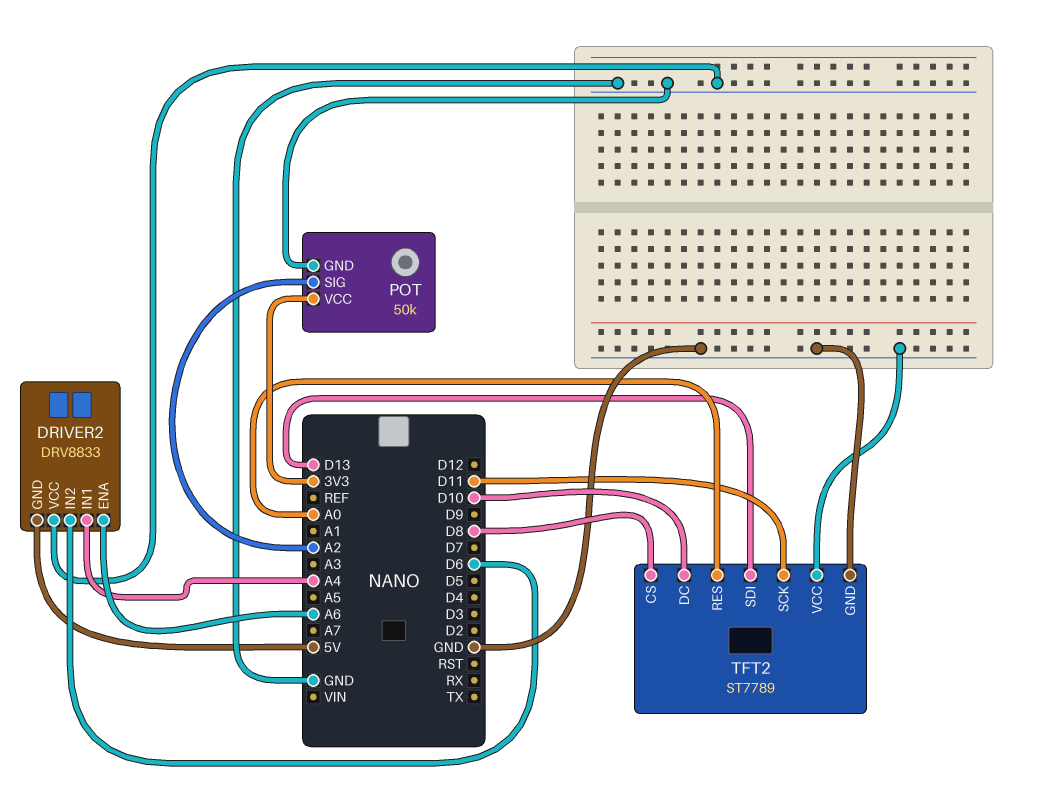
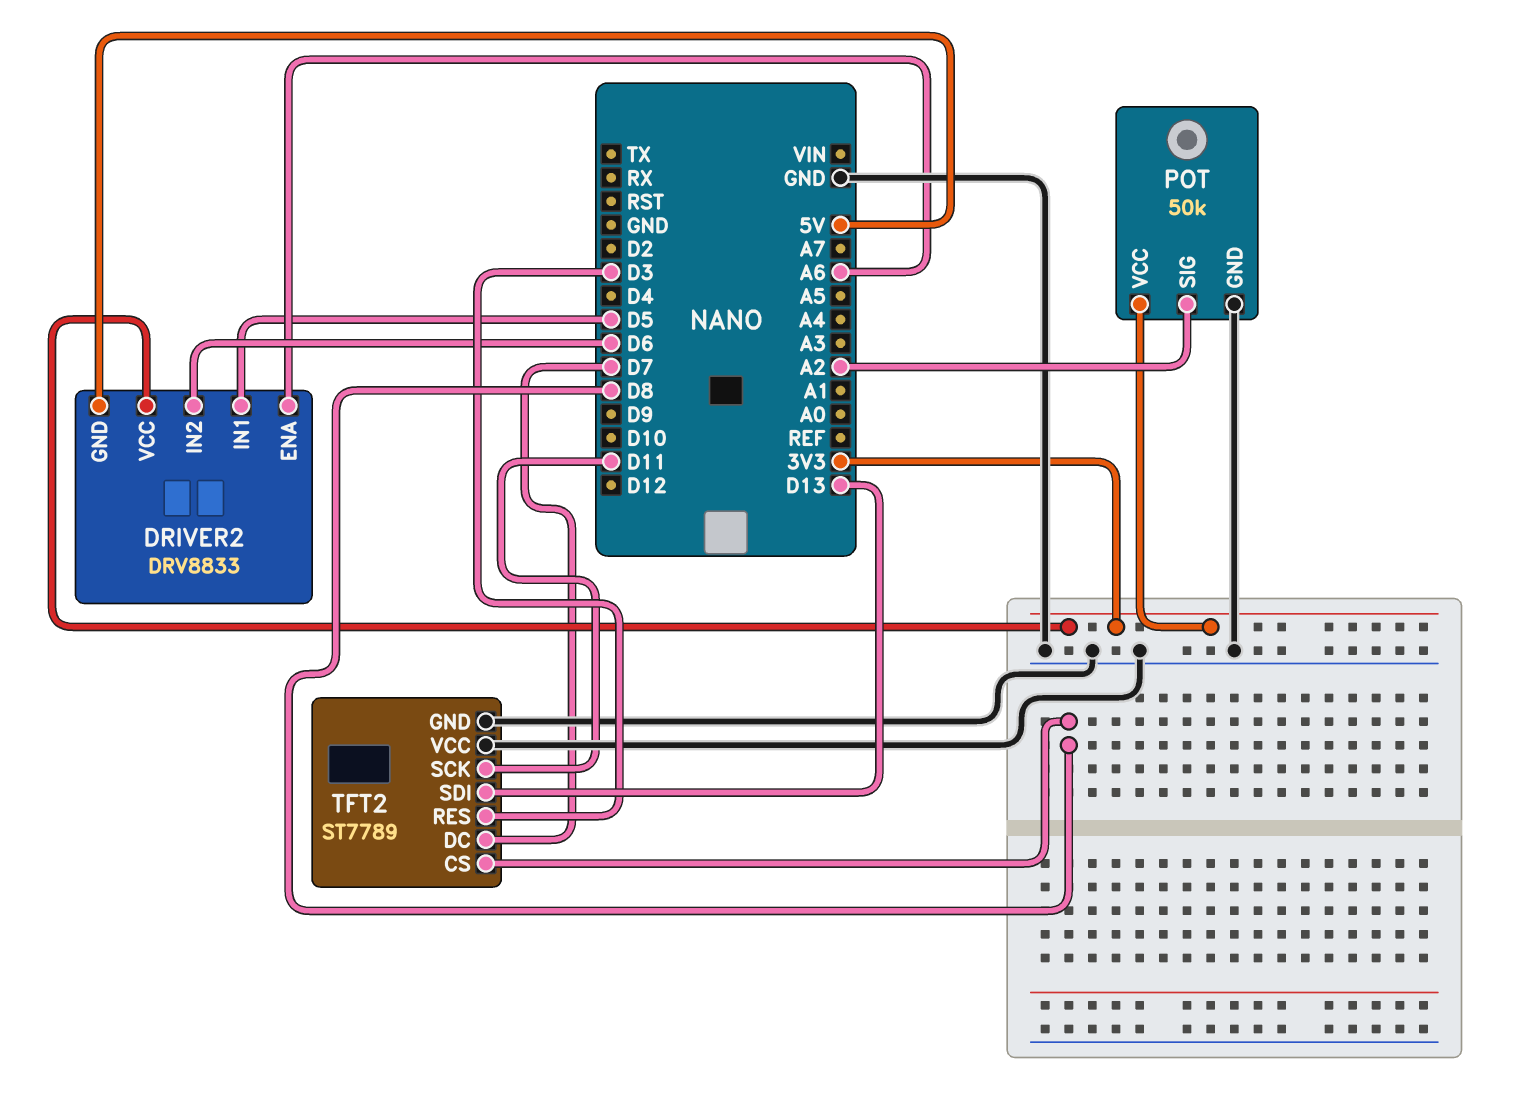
DRIVER2 pin IN1: A4 -> D5
DRIVER2 pin VCC: GND -> 3V3
TFT2 pin DC: D10 -> D7
TFT2 pin RES: A0 -> D3

